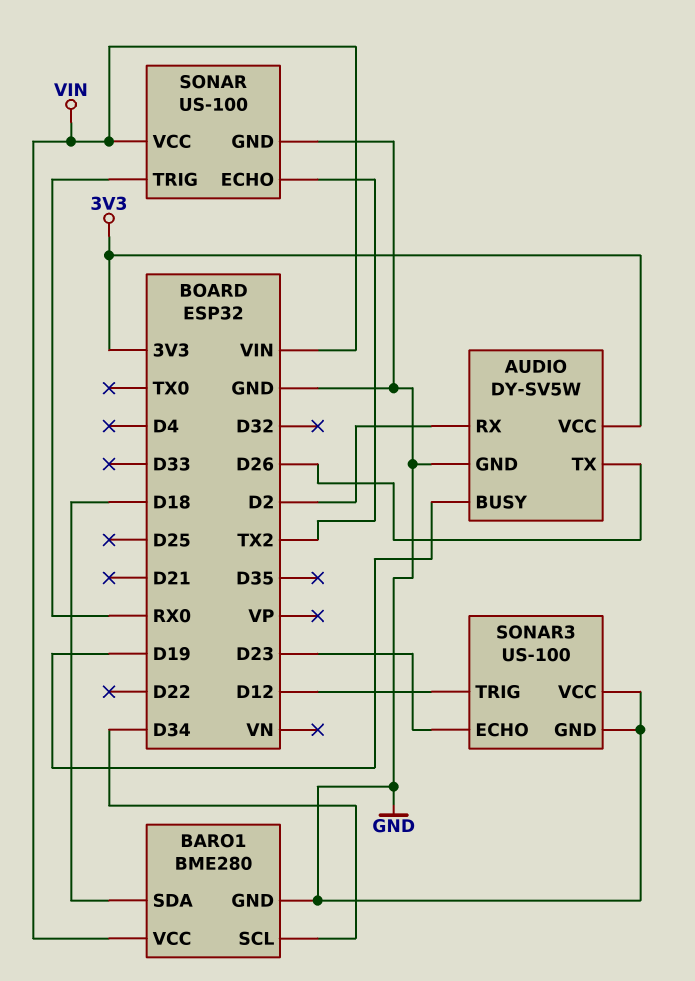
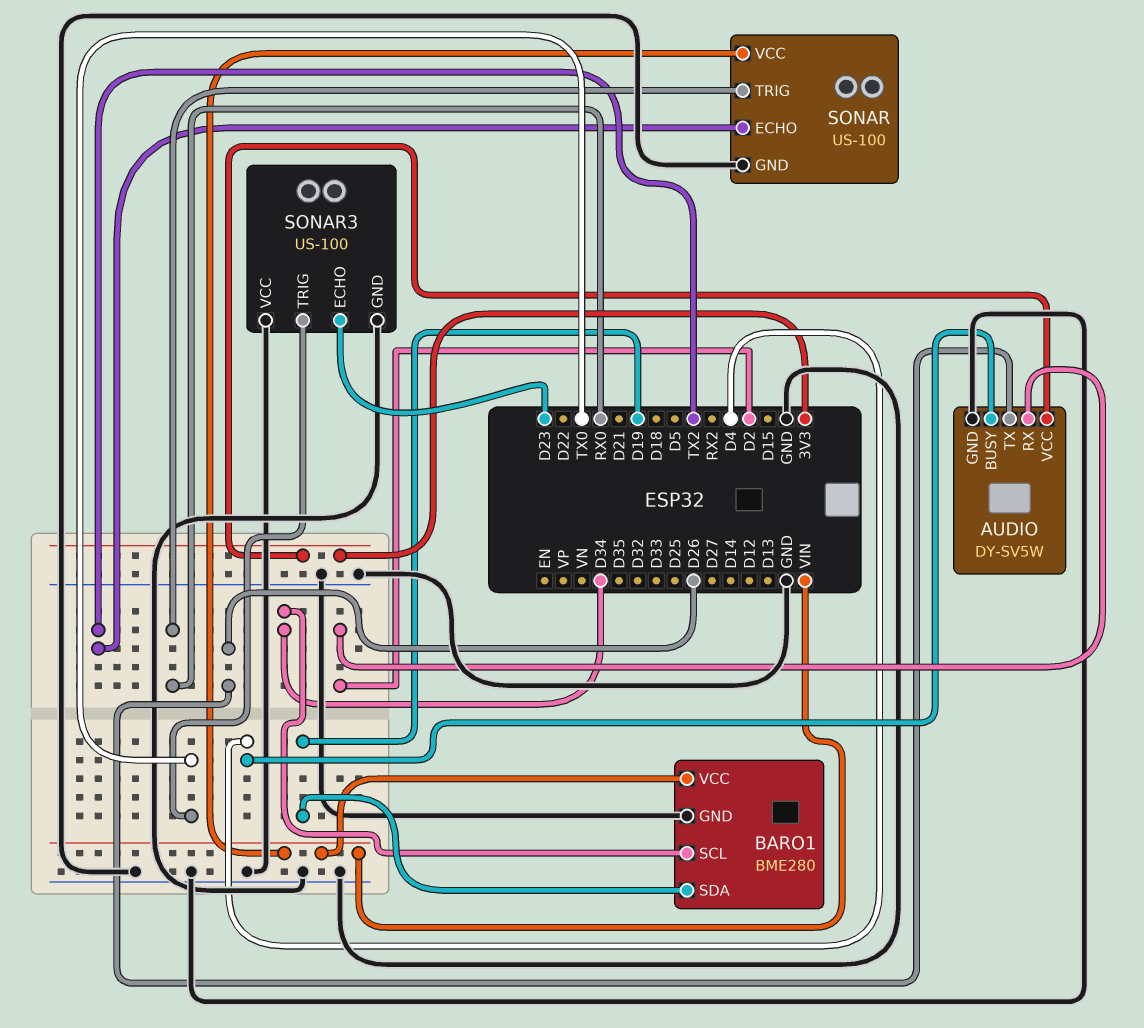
AUDIO pin BUSY: D19 -> D4
BARO1 pin SDA: D18 -> D19
SONAR3 pin TRIG: D12 -> TX0

